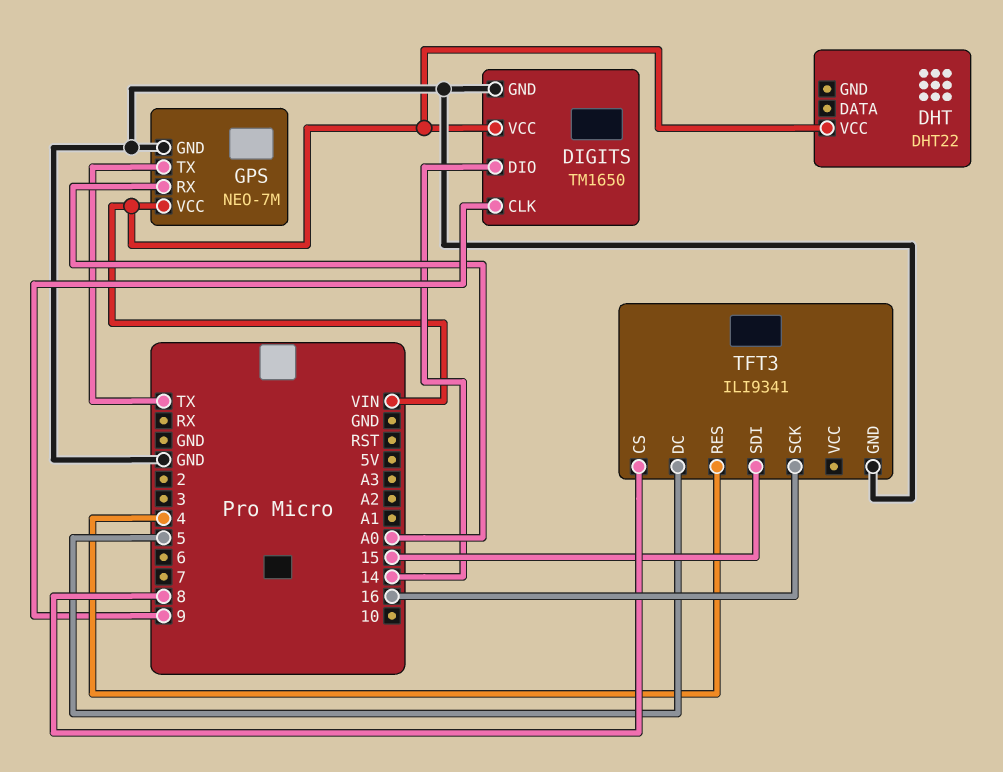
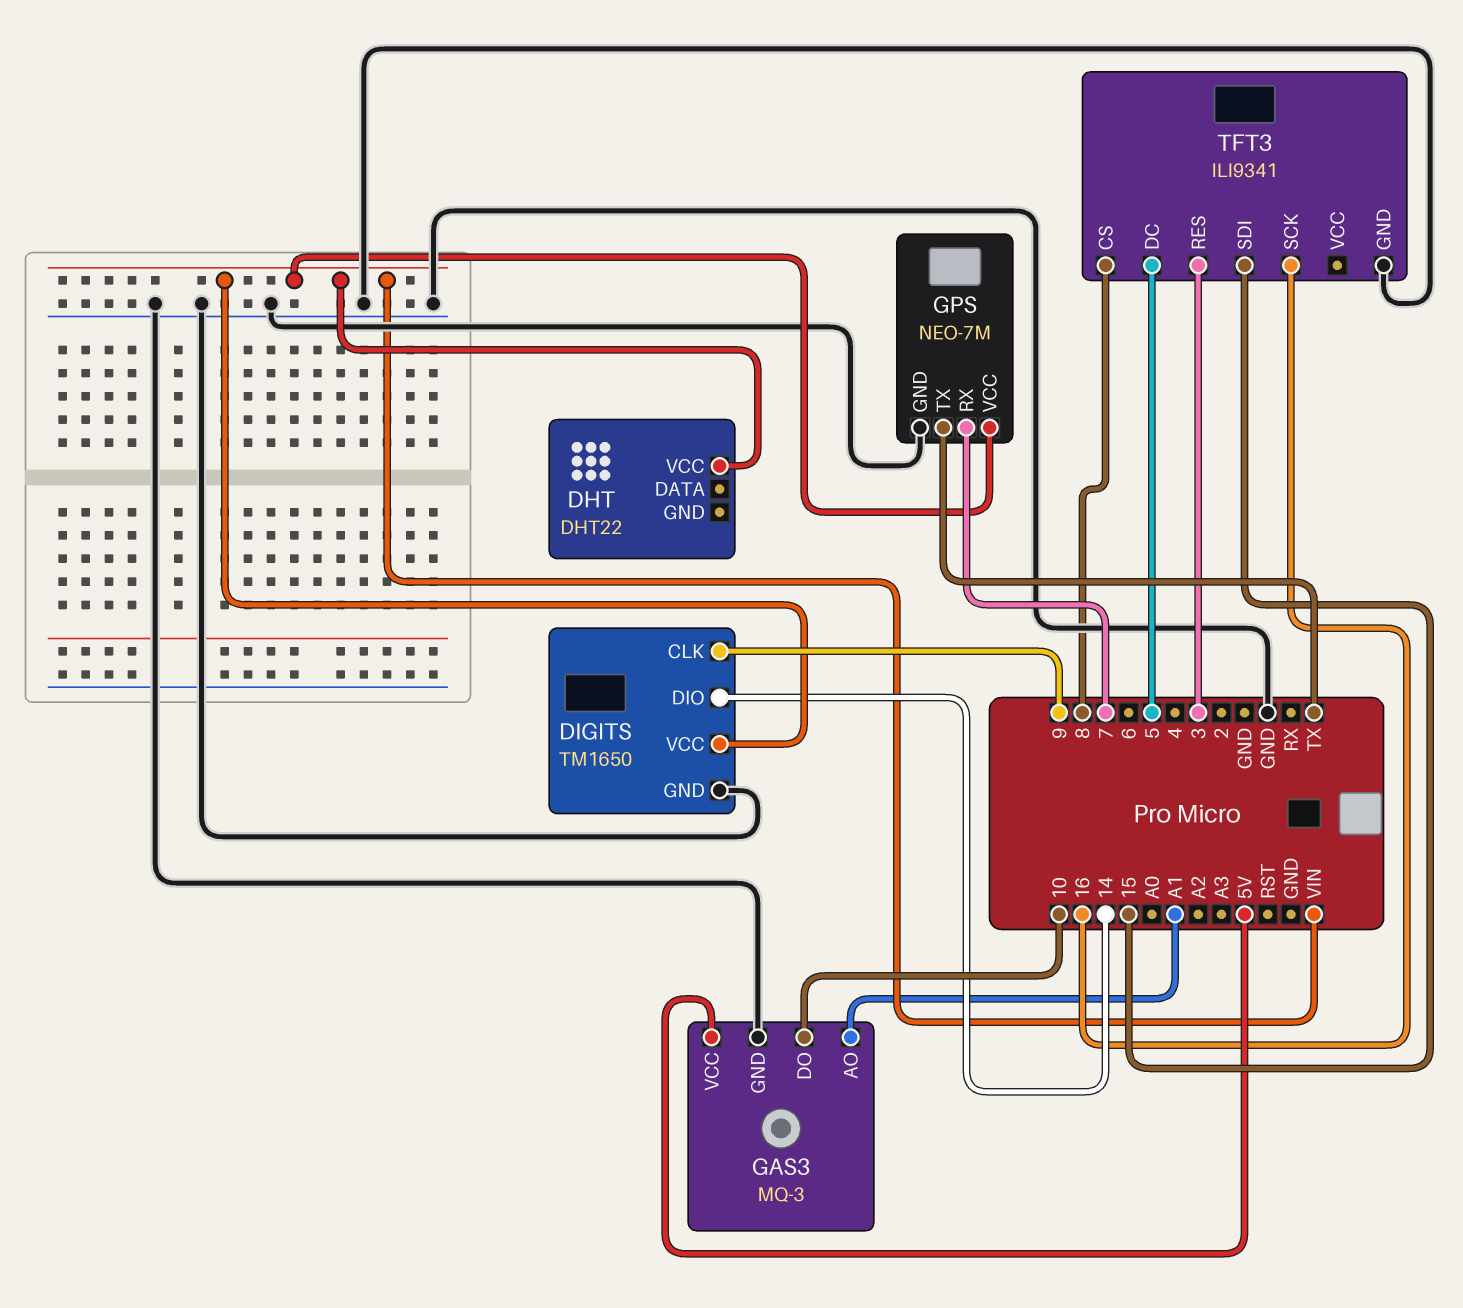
GAS3: none -> MQ-3
GAS3 pin AO: none -> A1
GAS3 pin DO: none -> 10
GAS3 pin GND: none -> GND
GAS3 pin VCC: none -> 5V
GPS pin RX: A0 -> 7
TFT3 pin RES: 4 -> 3

